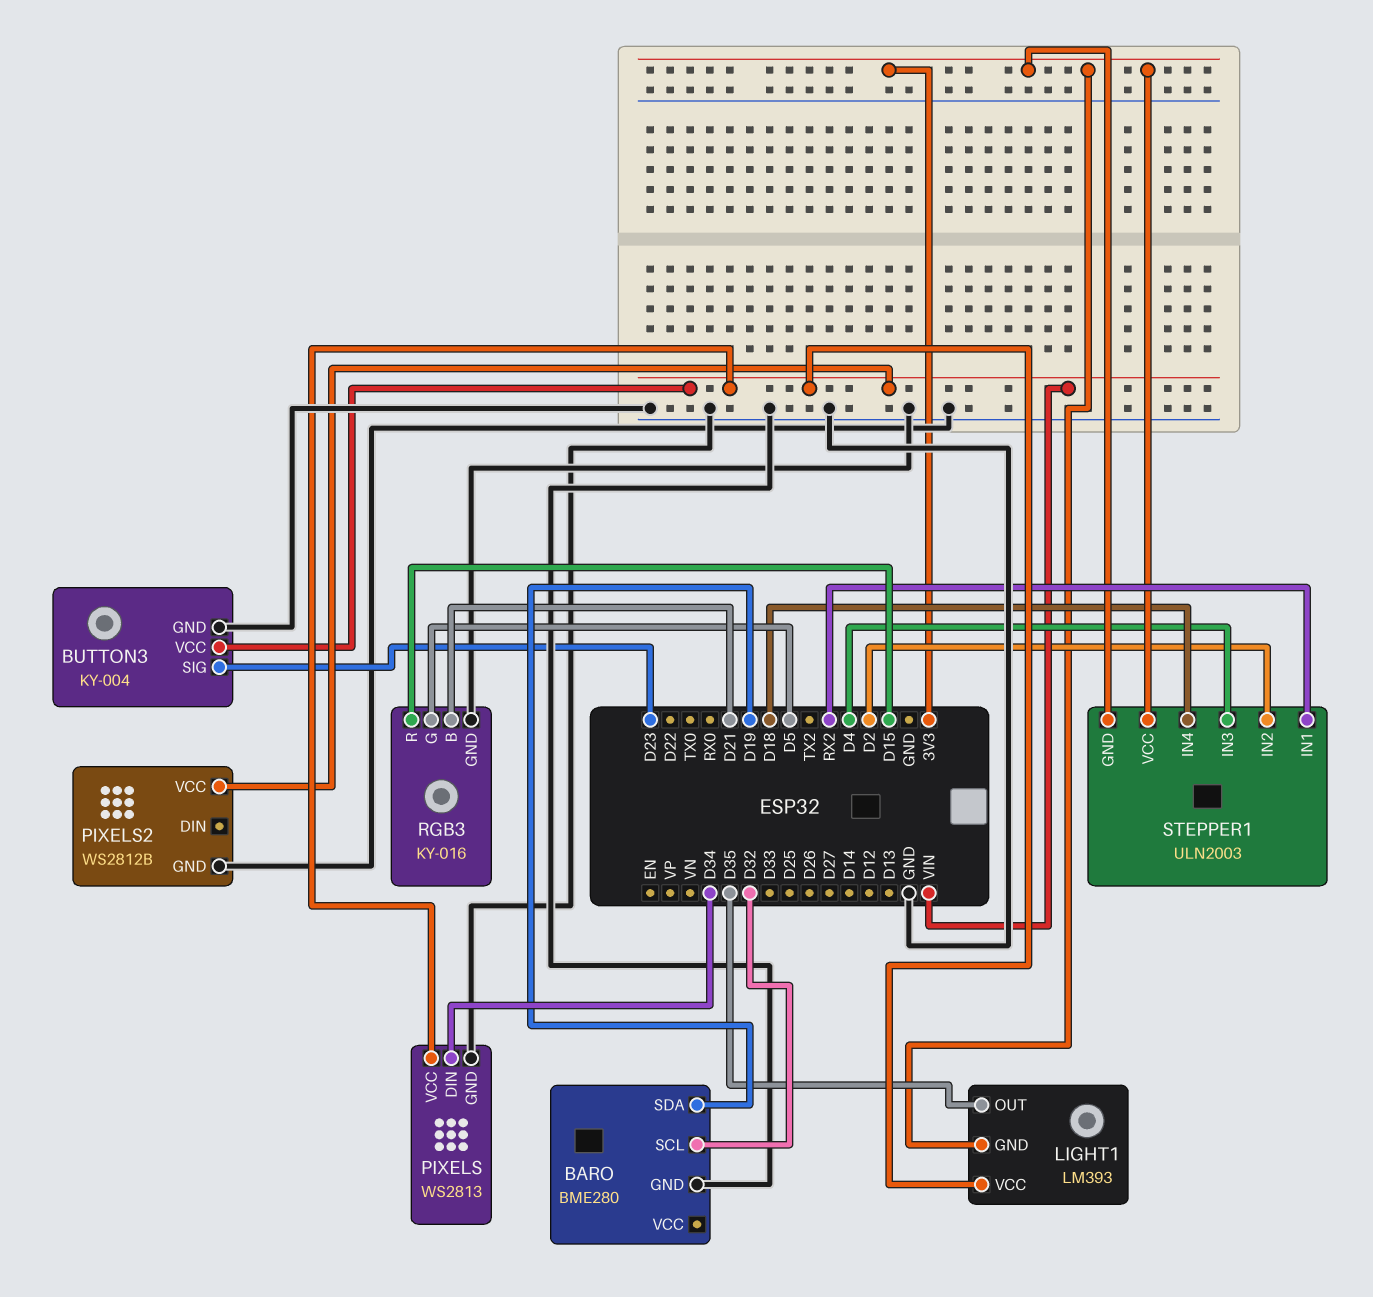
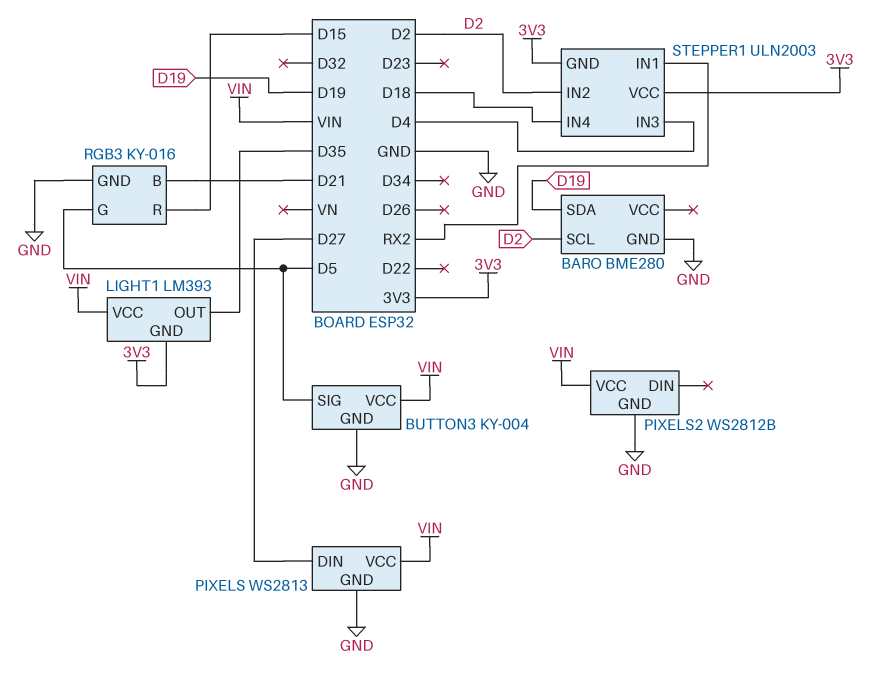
BARO pin SCL: D32 -> D2
BUTTON3 pin SIG: D23 -> D5
PIXELS pin DIN: D34 -> D27

